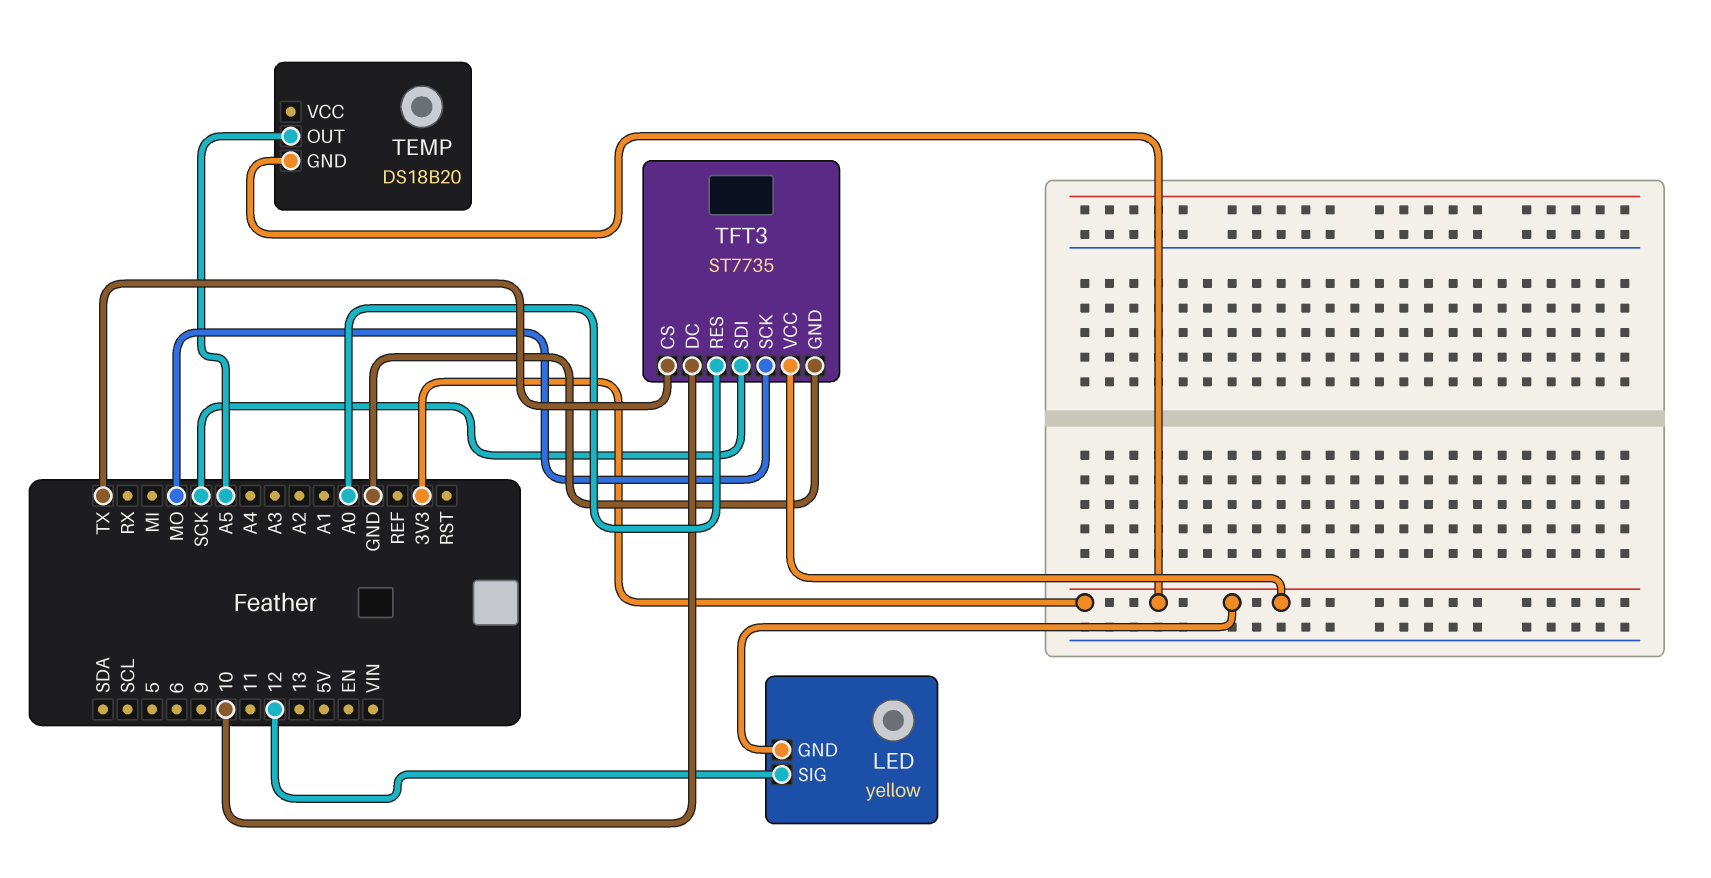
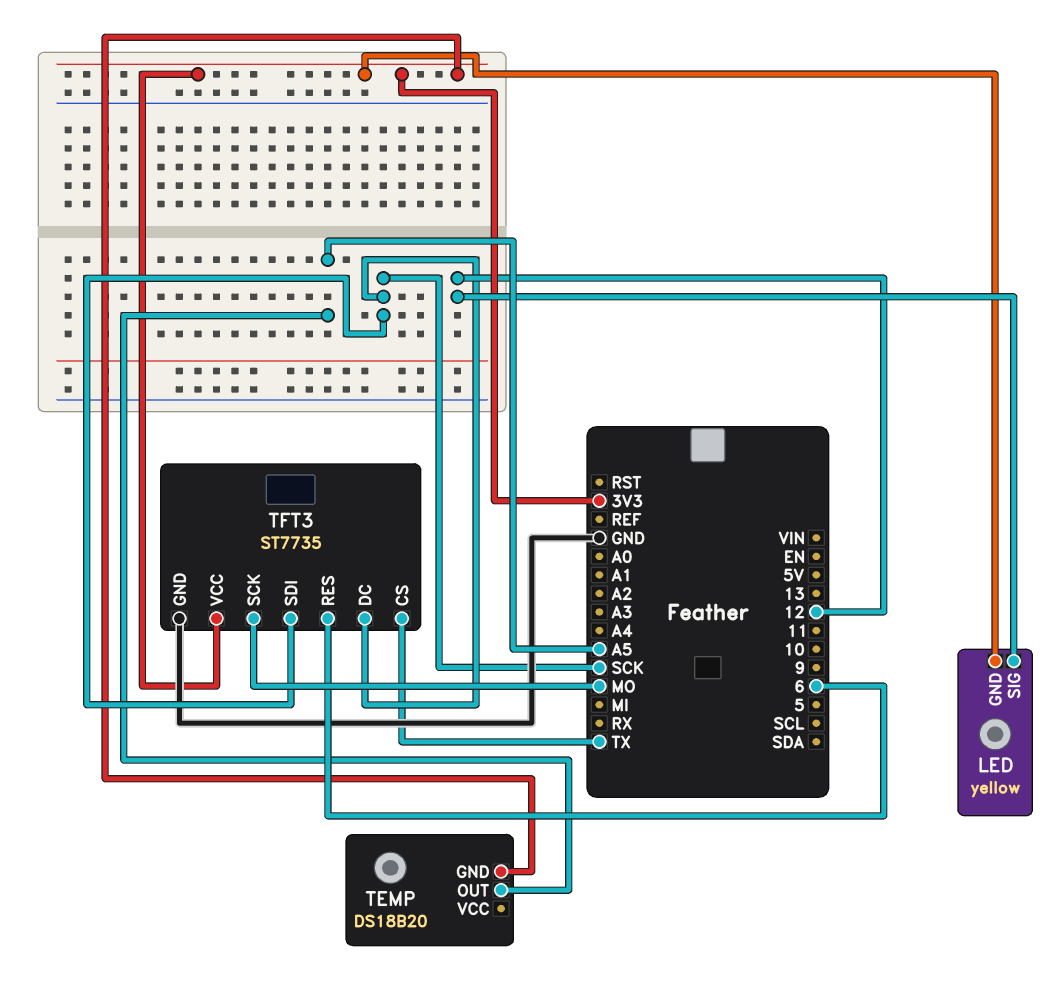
TFT3 pin DC: 10 -> SCK
TFT3 pin RES: A0 -> 6

